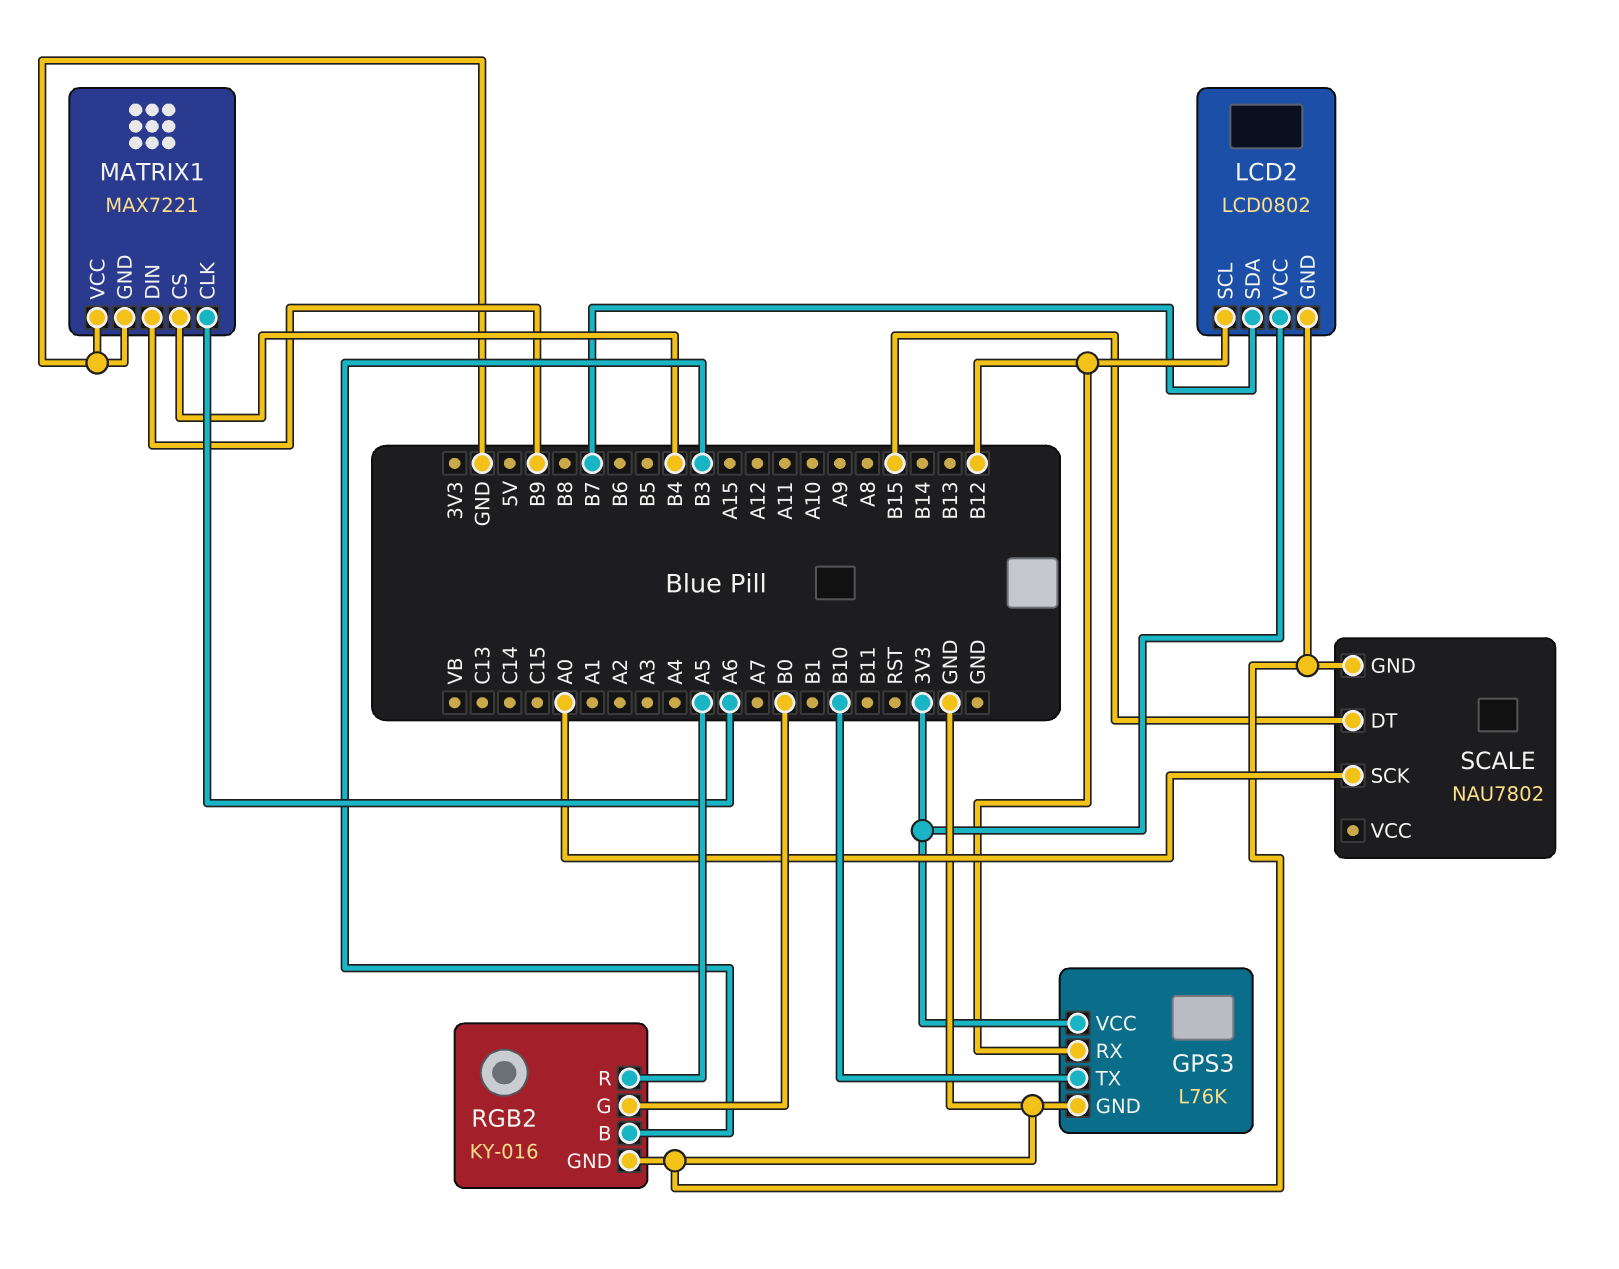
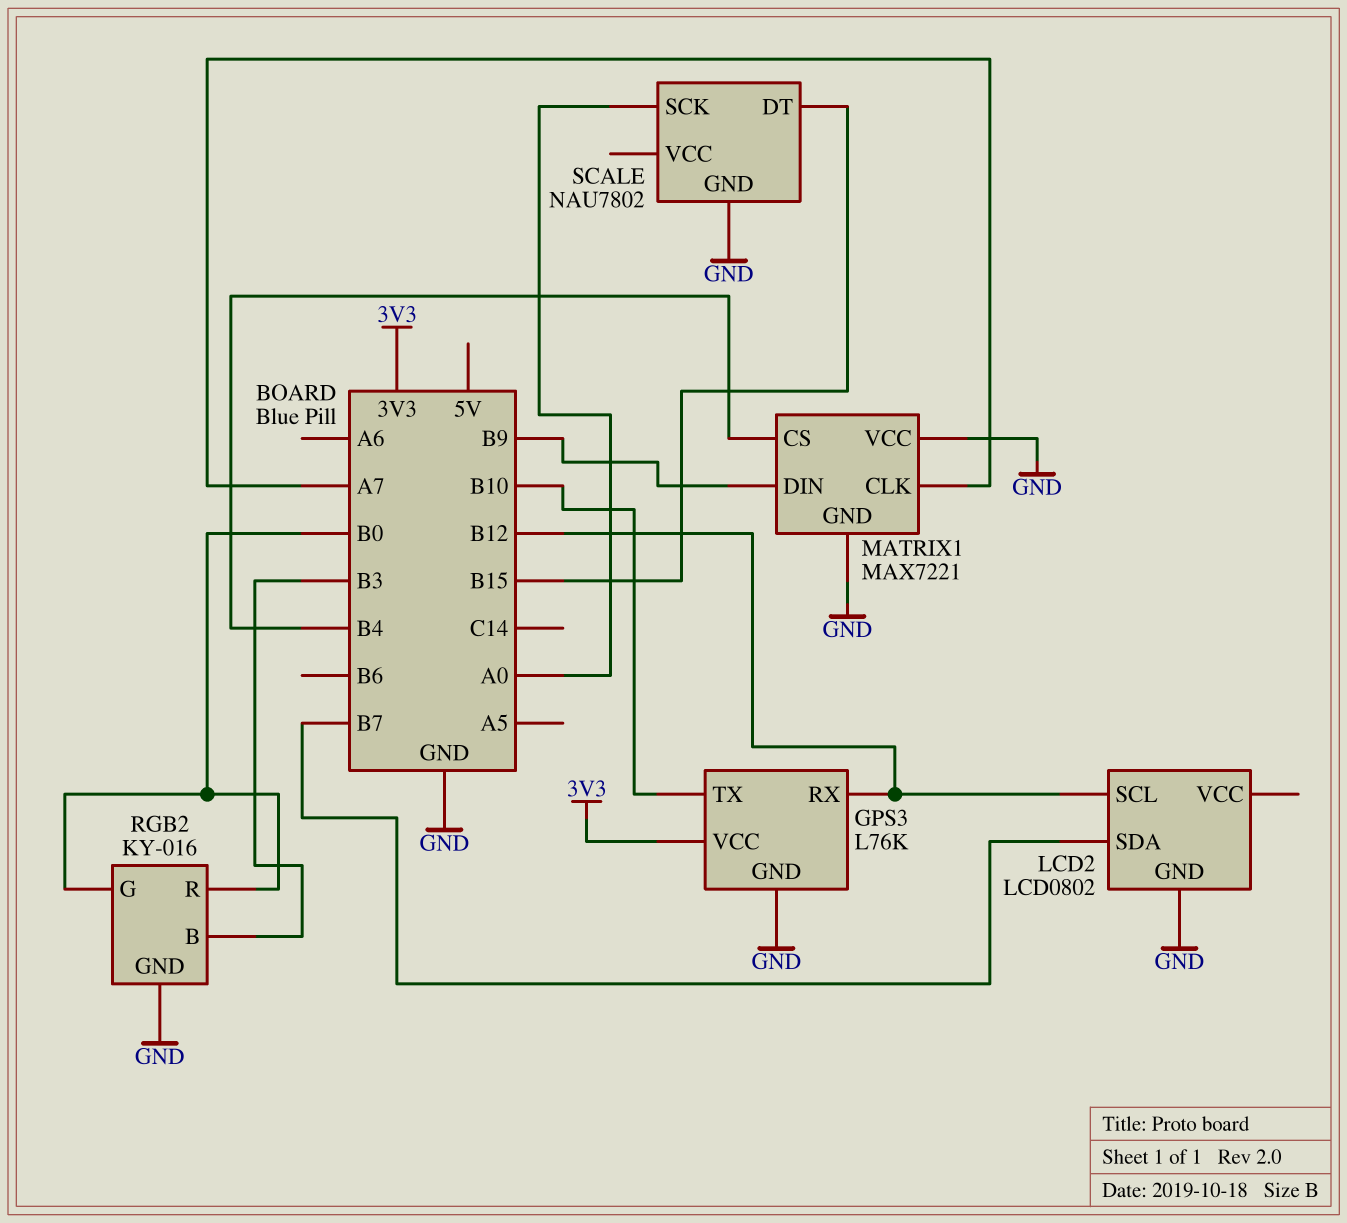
LCD2 pin VCC: 3V3 -> none
MATRIX1 pin CLK: A6 -> A7
RGB2 pin R: A5 -> B0

